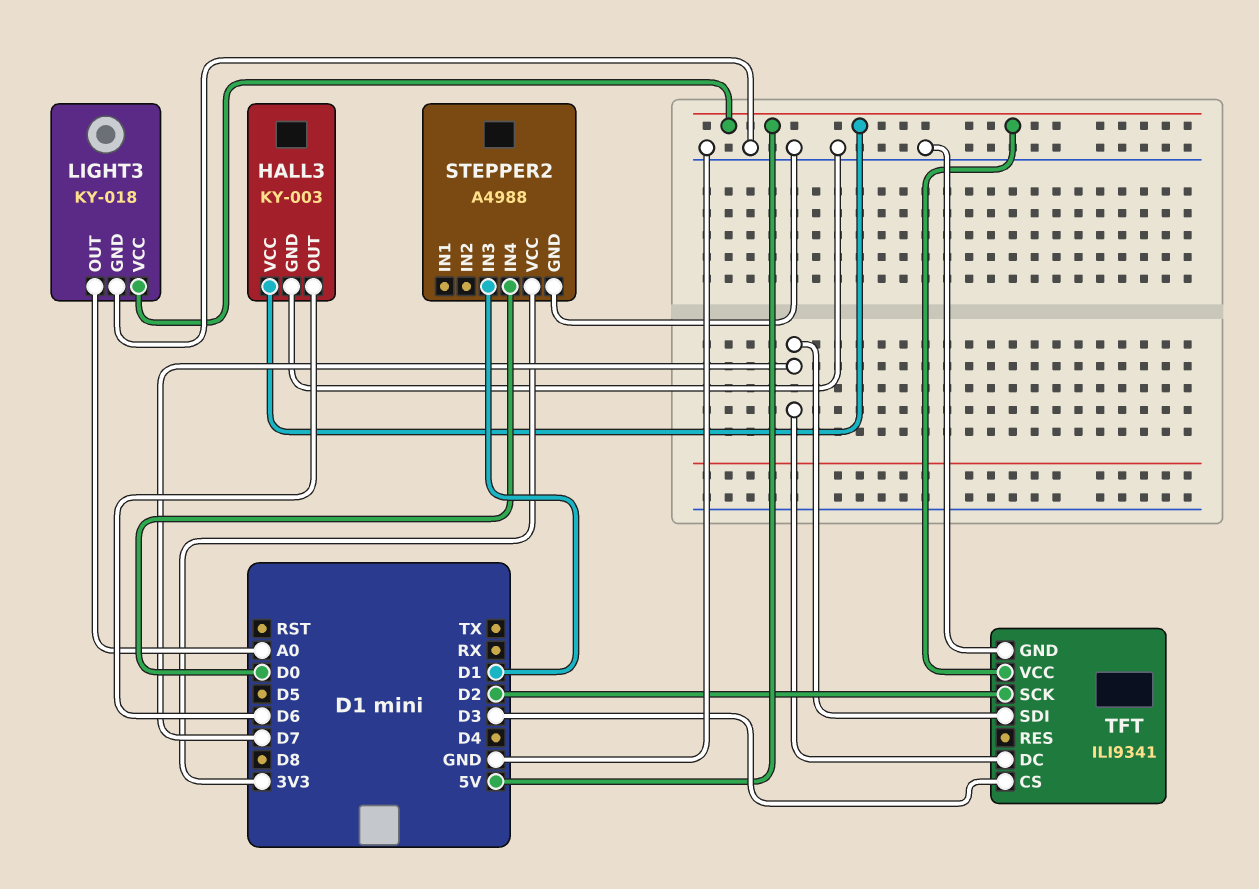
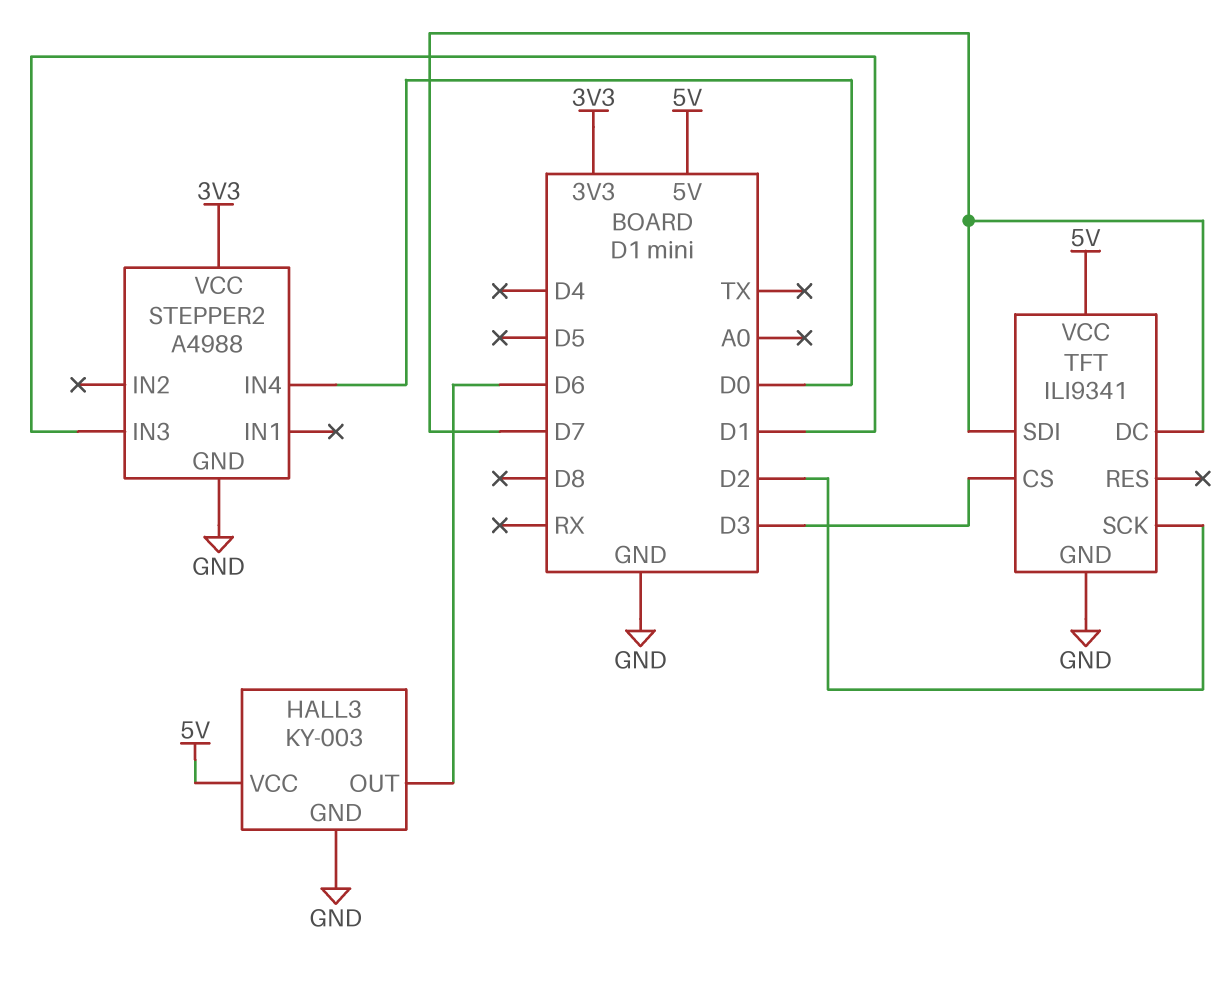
LIGHT3: KY-018 -> none
LIGHT3 pin GND: GND -> none
LIGHT3 pin OUT: A0 -> none
LIGHT3 pin VCC: 5V -> none

